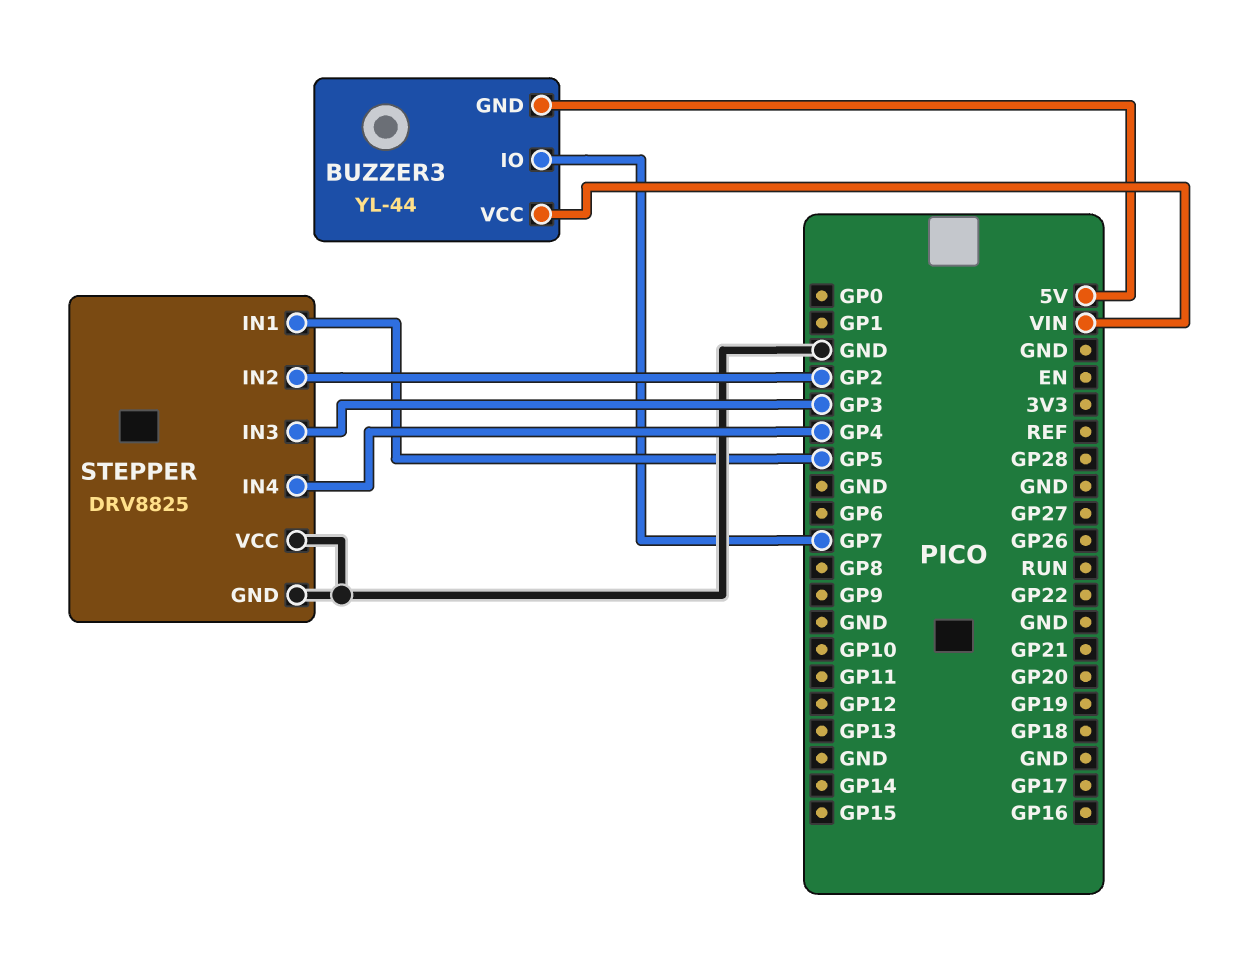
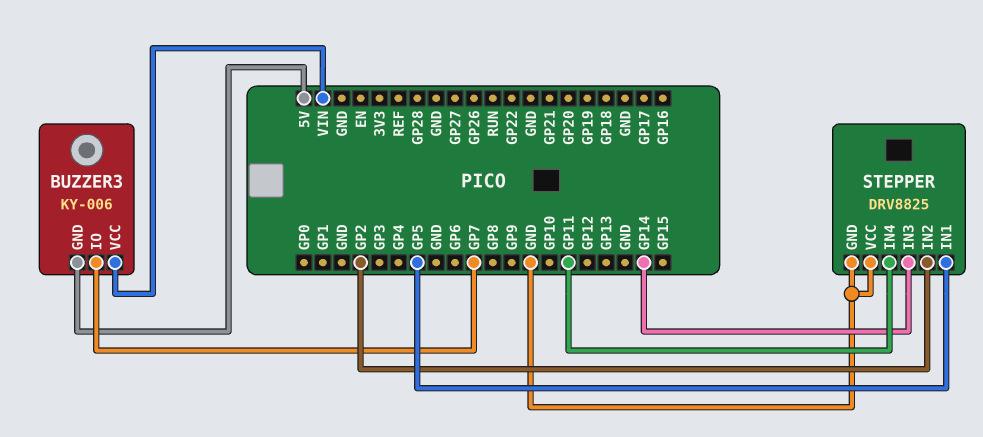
BUZZER3: YL-44 -> KY-006
STEPPER pin IN3: GP3 -> GP14
STEPPER pin IN4: GP4 -> GP11

